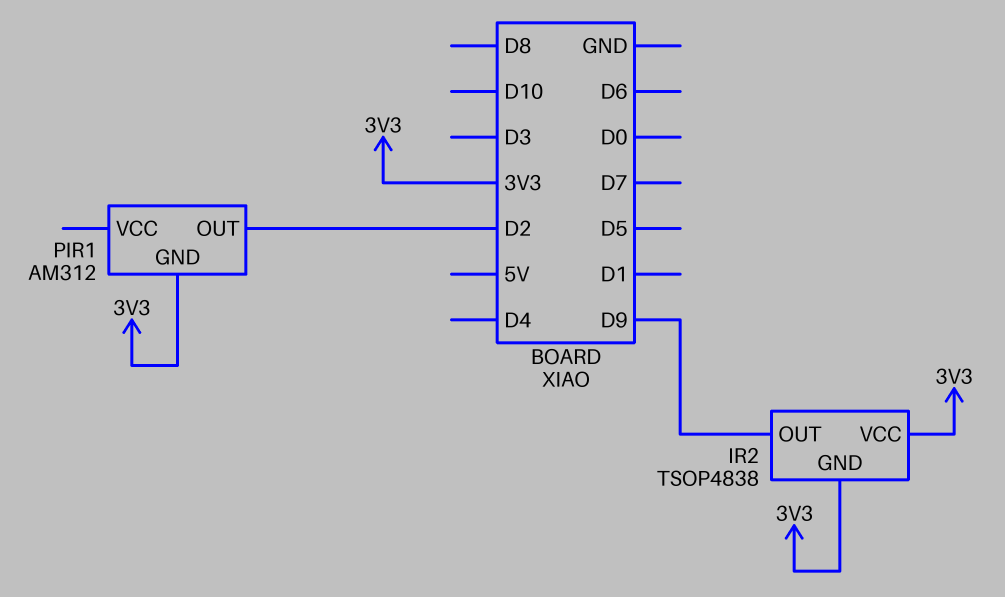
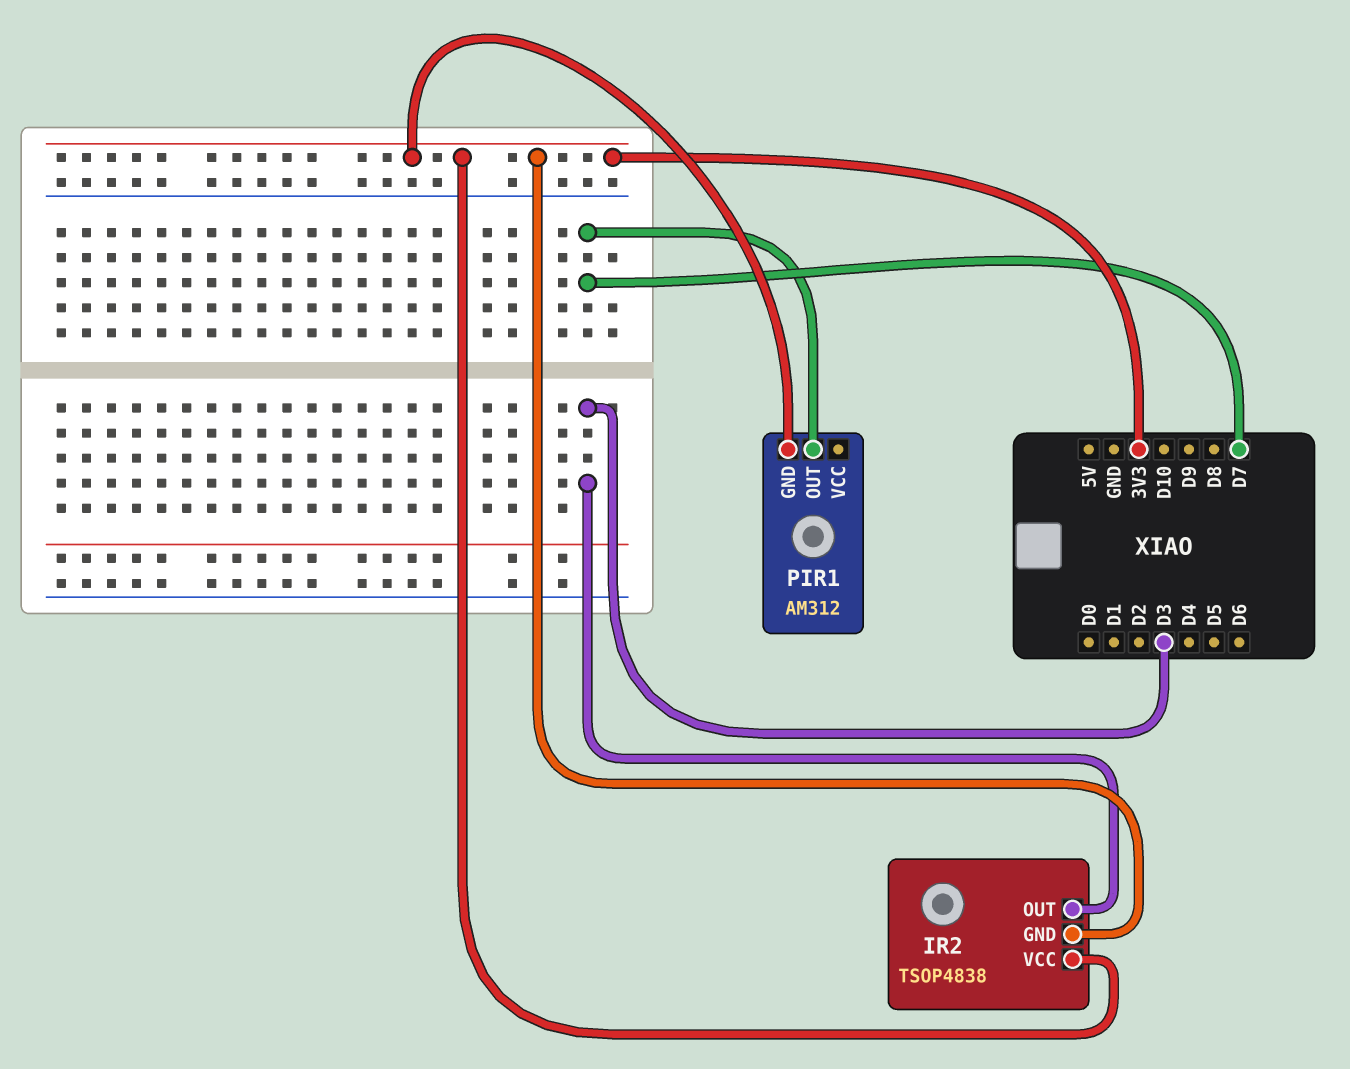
IR2 pin OUT: D9 -> D3
PIR1 pin OUT: D2 -> D7

